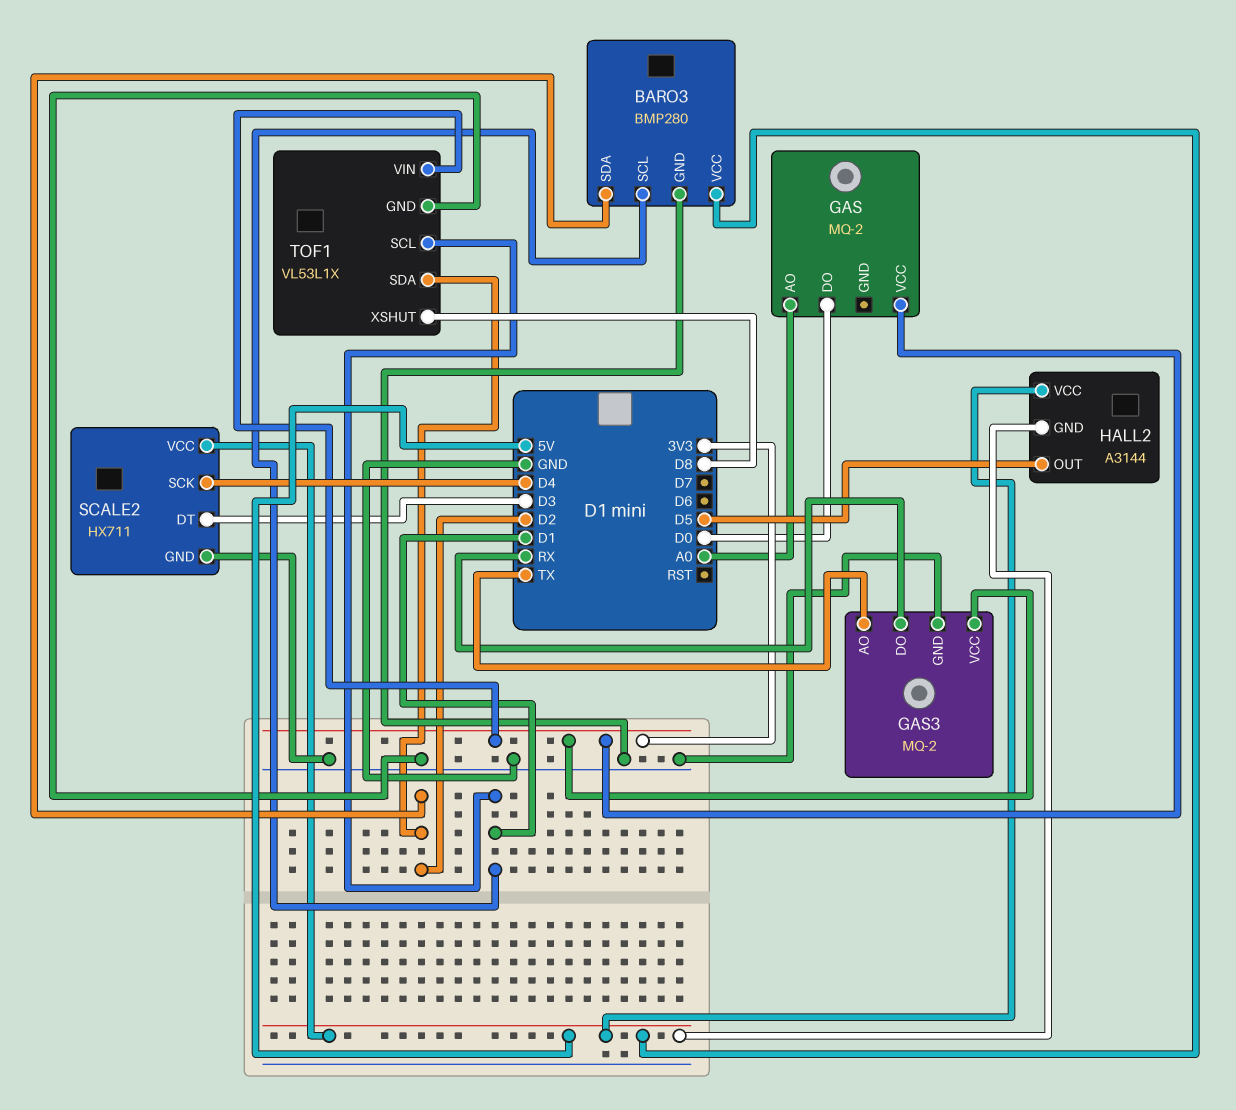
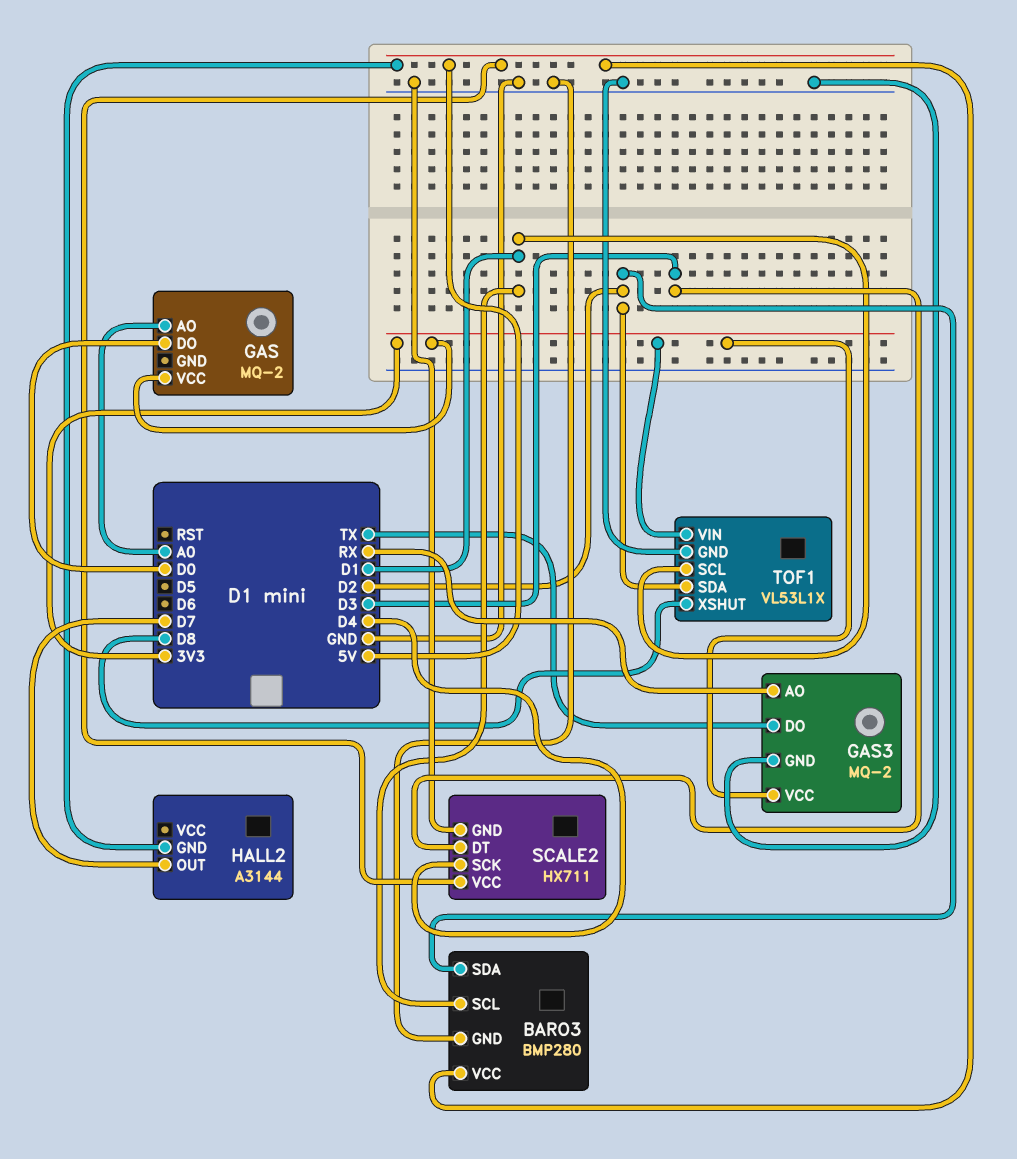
GAS3 pin AO: TX -> RX
GAS3 pin DO: RX -> TX
HALL2 pin OUT: D5 -> D7
HALL2 pin VCC: 5V -> none

